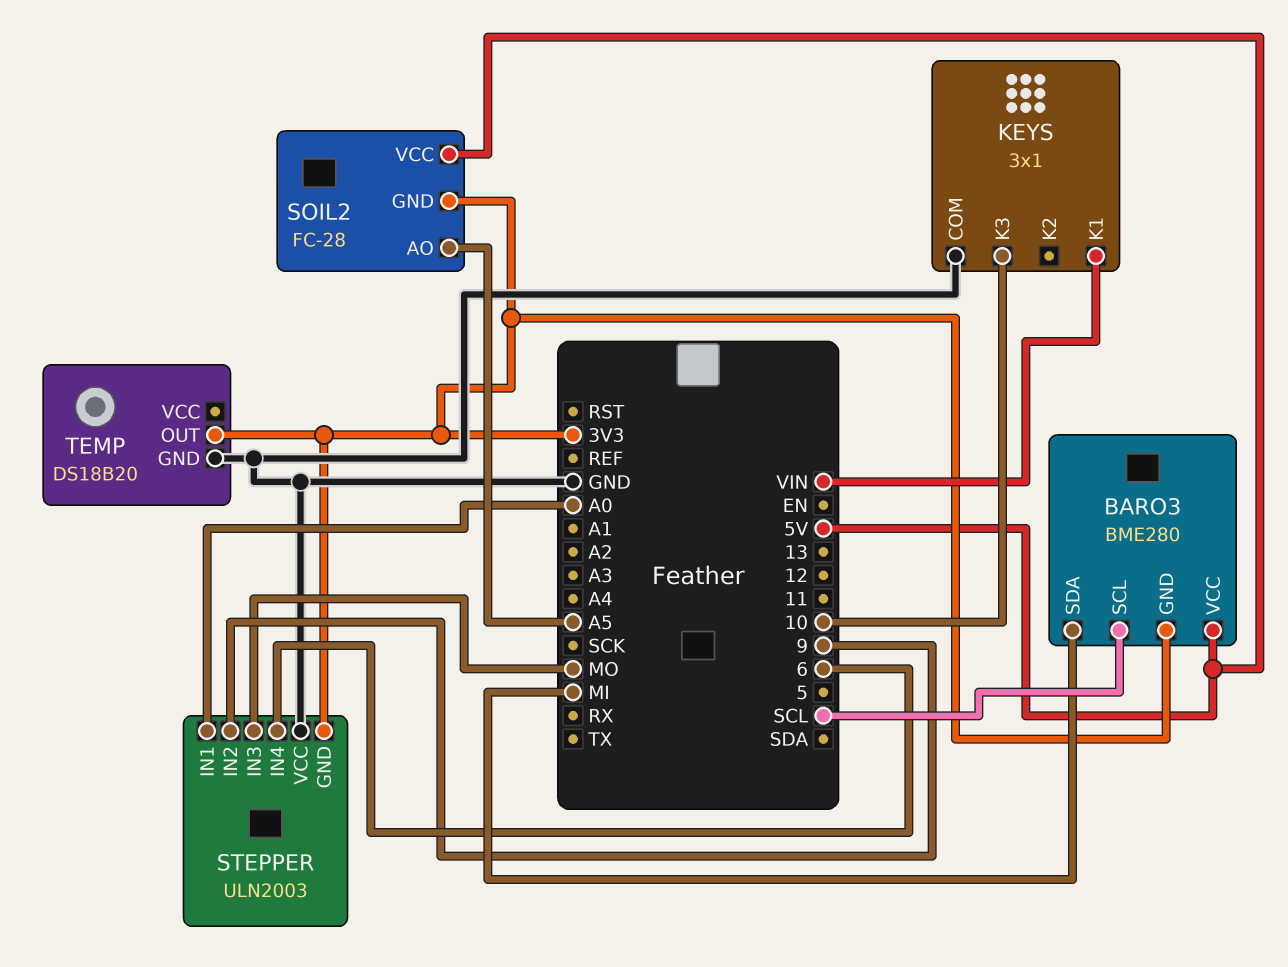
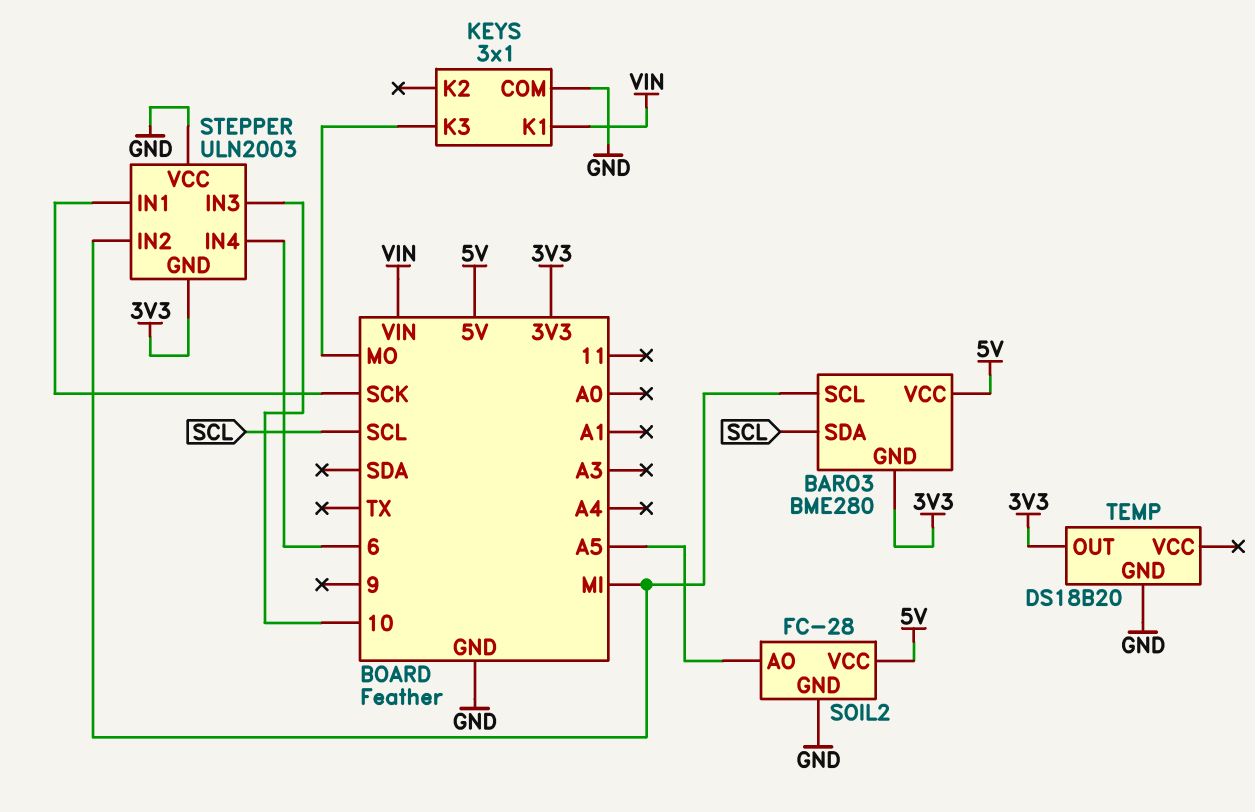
BARO3 pin SCL: SCL -> MI
BARO3 pin SDA: MI -> SCL
KEYS pin K3: 10 -> MO
SOIL2 pin GND: 3V3 -> GND
STEPPER pin IN1: A0 -> SCK
STEPPER pin IN2: 9 -> MI
STEPPER pin IN3: MO -> 10

